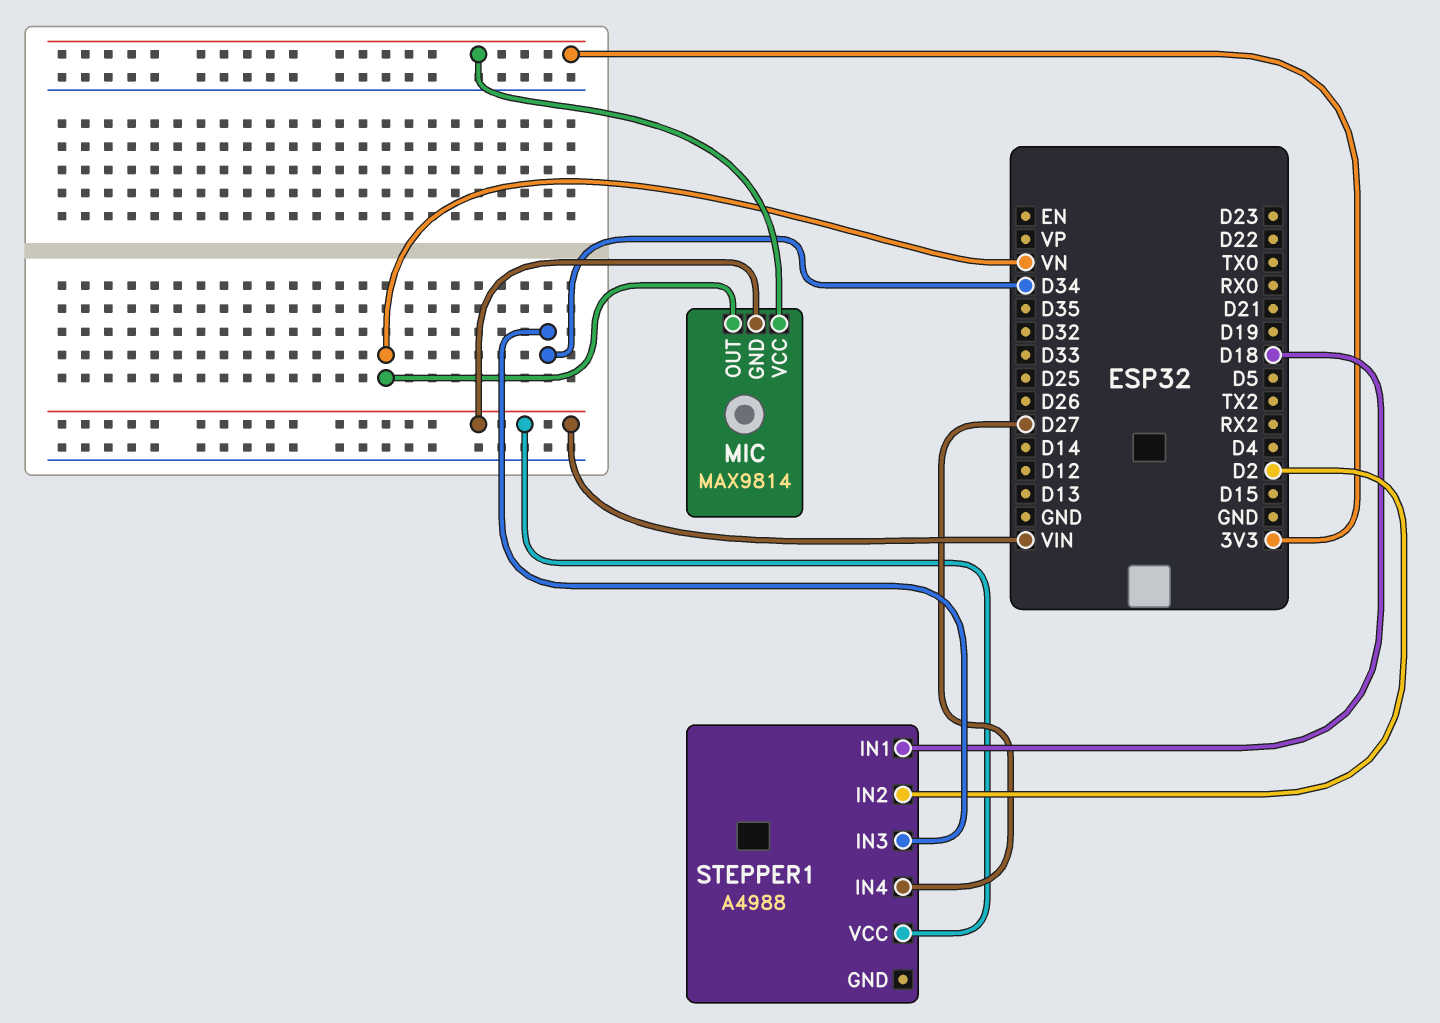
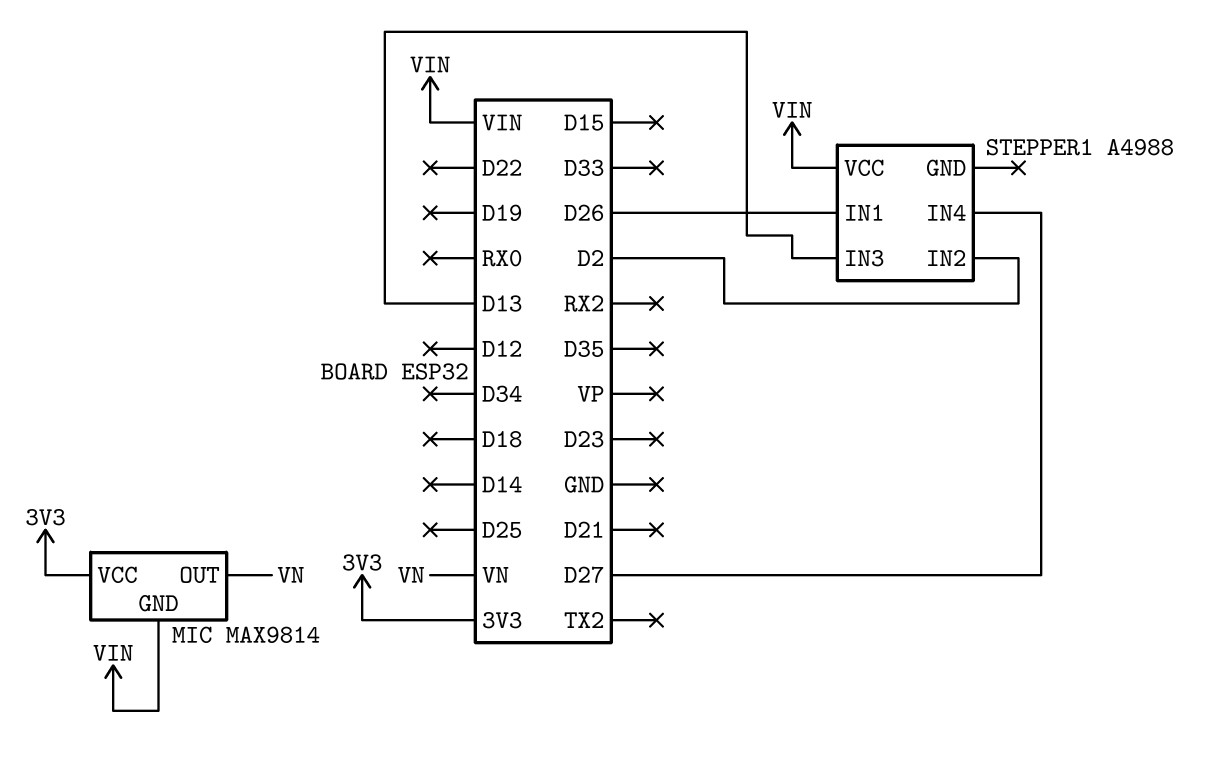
STEPPER1 pin IN1: D18 -> D26
STEPPER1 pin IN3: D34 -> D13

